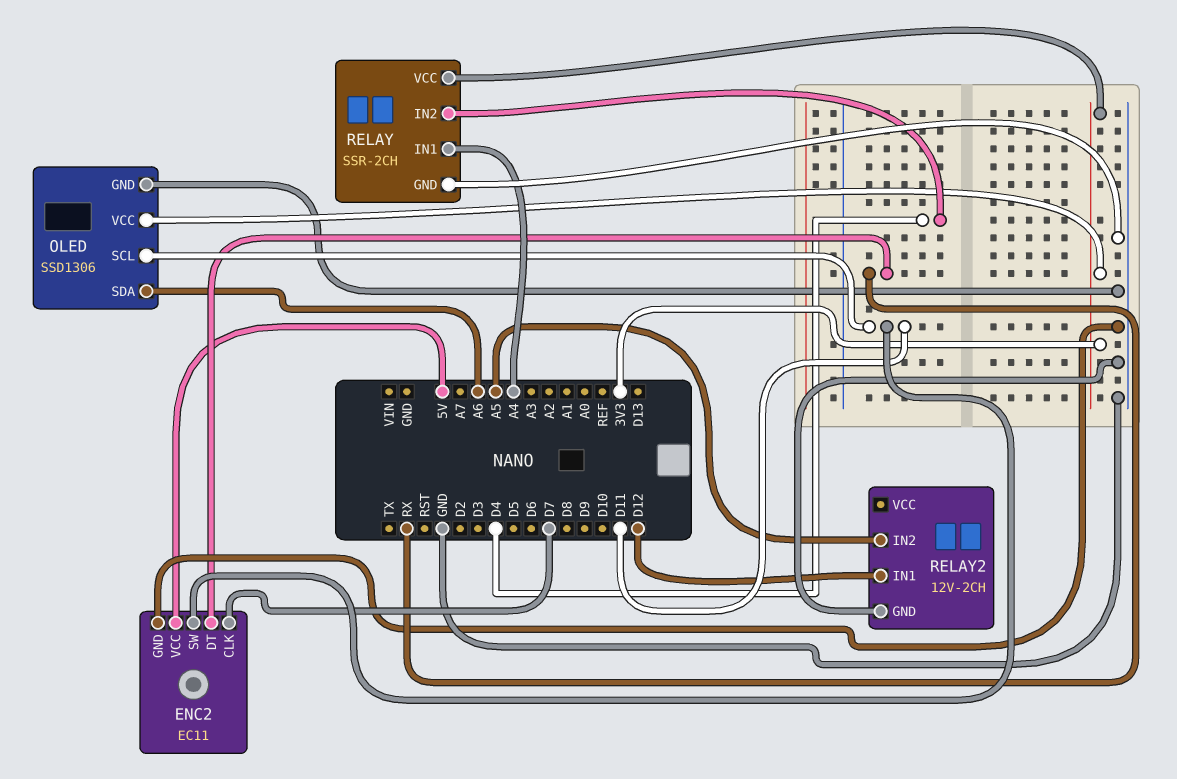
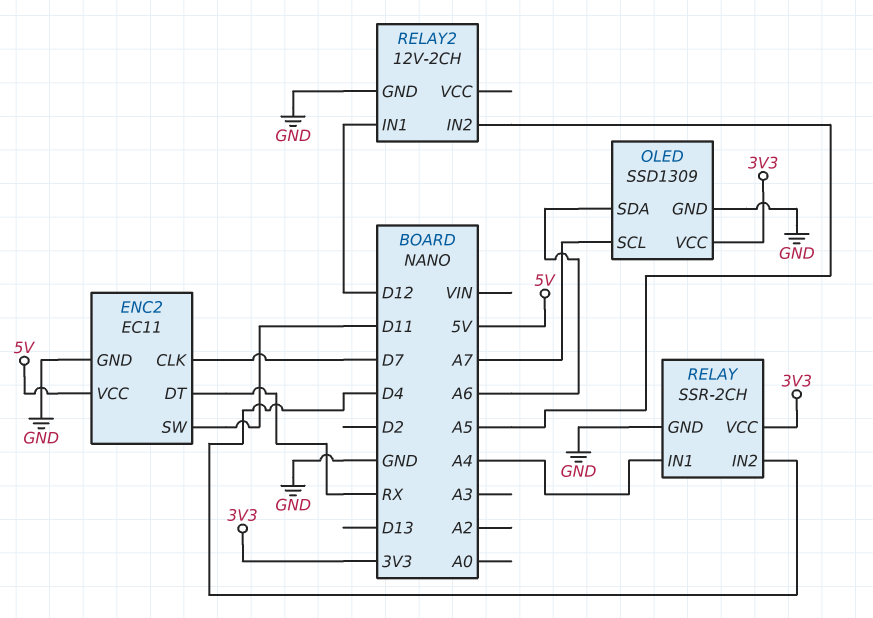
OLED: SSD1306 -> SSD1309
OLED pin SCL: D11 -> A7

